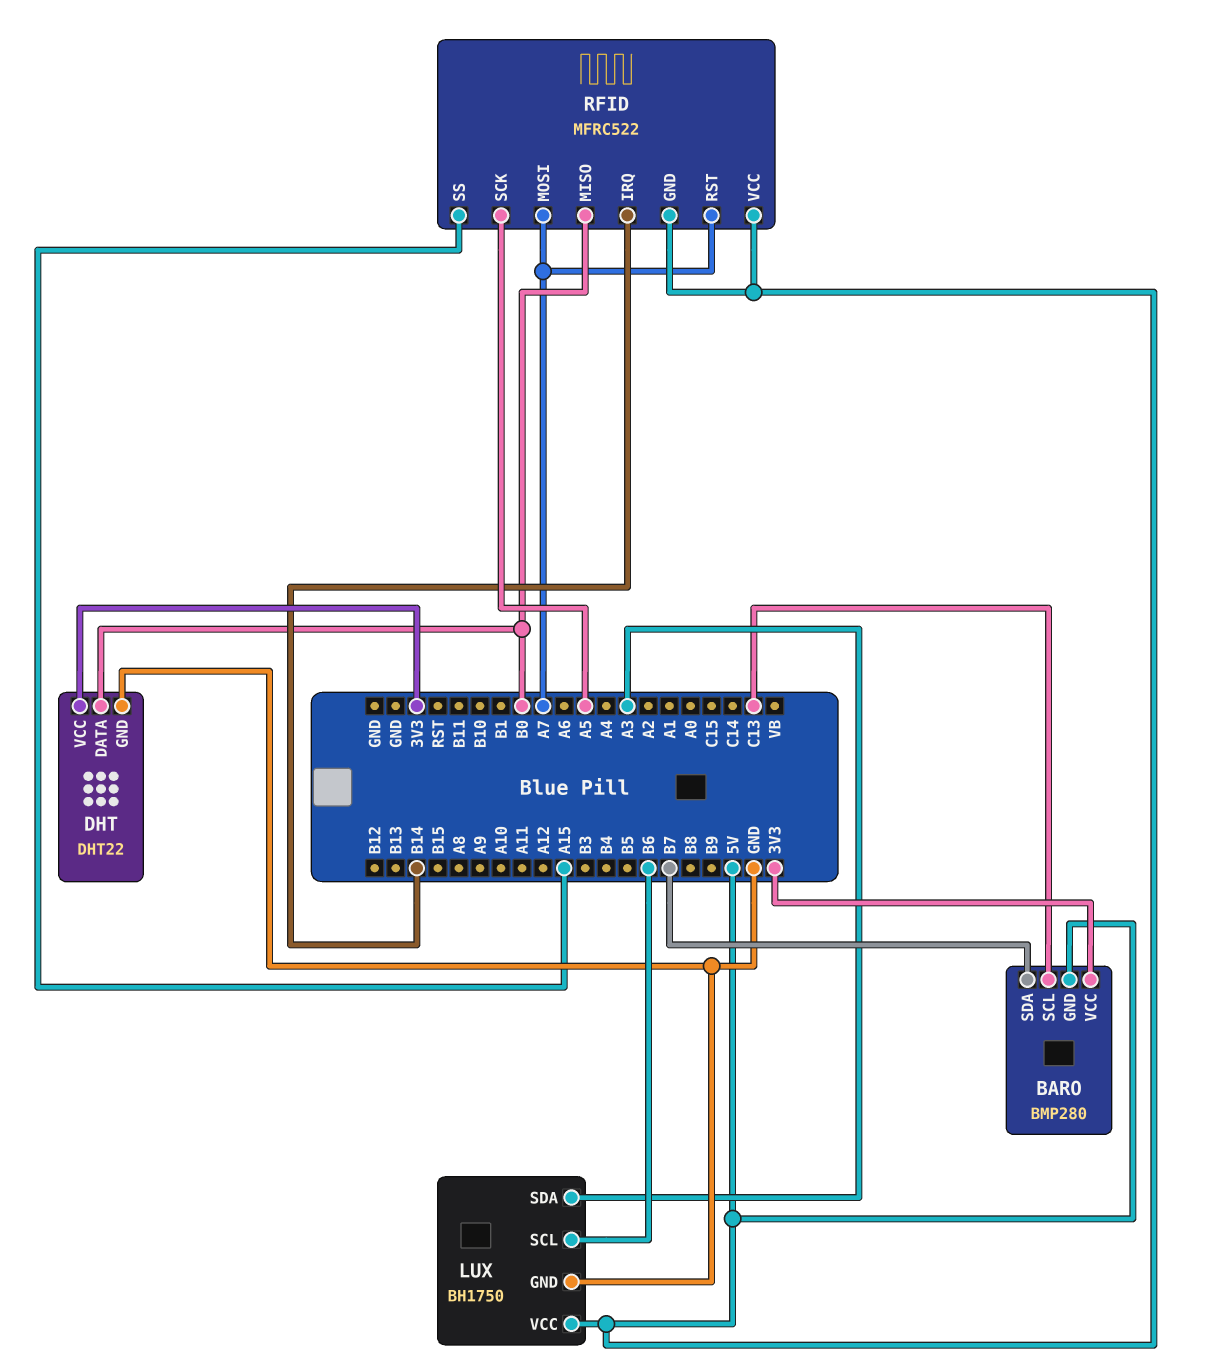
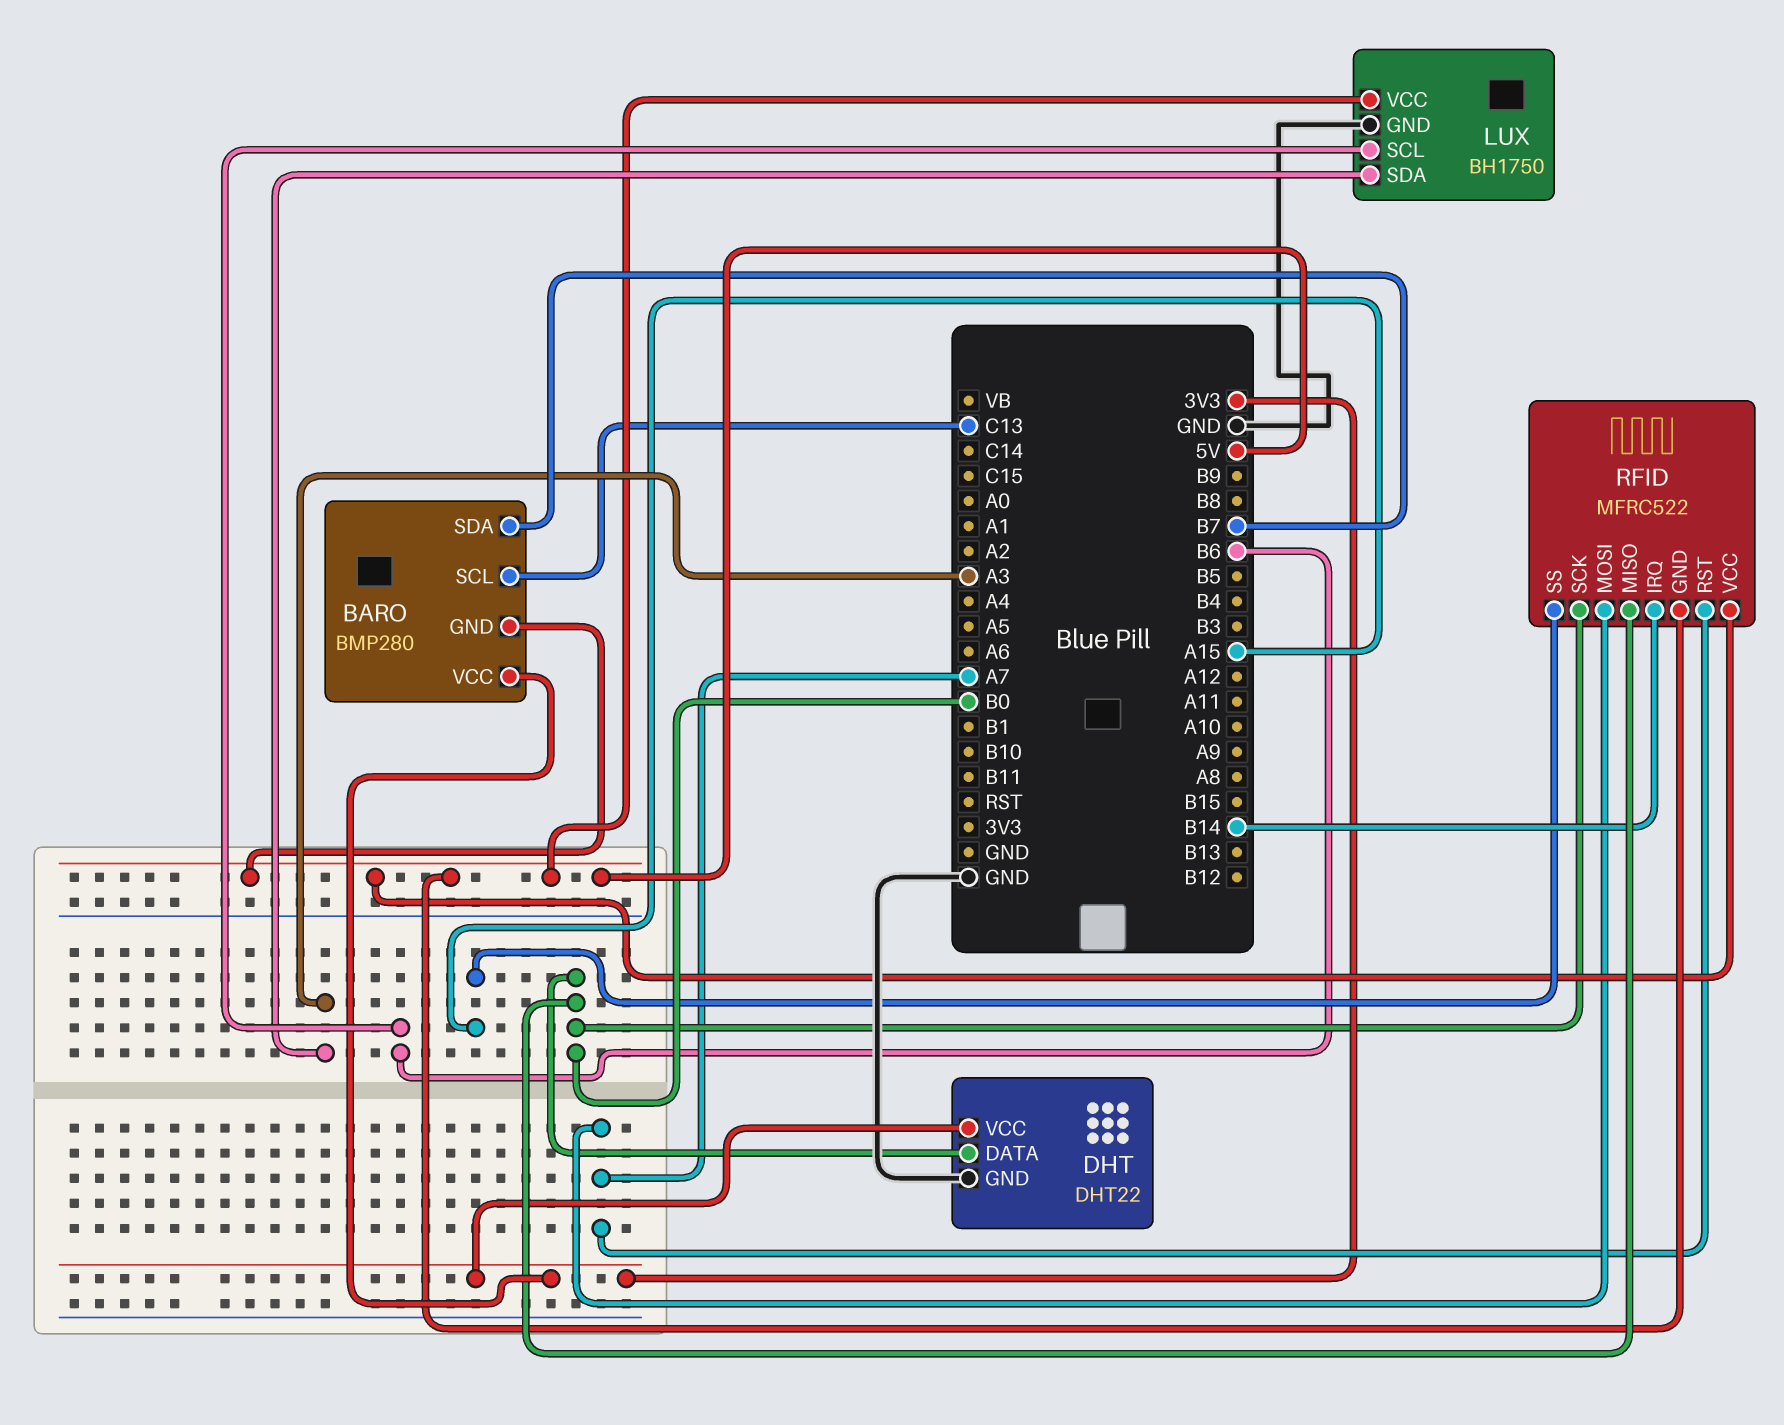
RFID pin SCK: A5 -> B0

